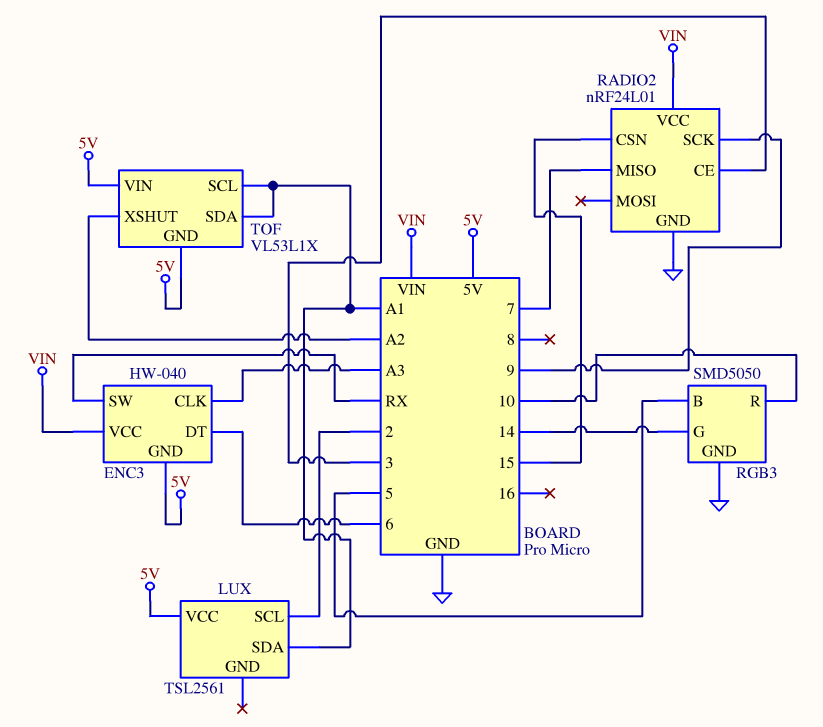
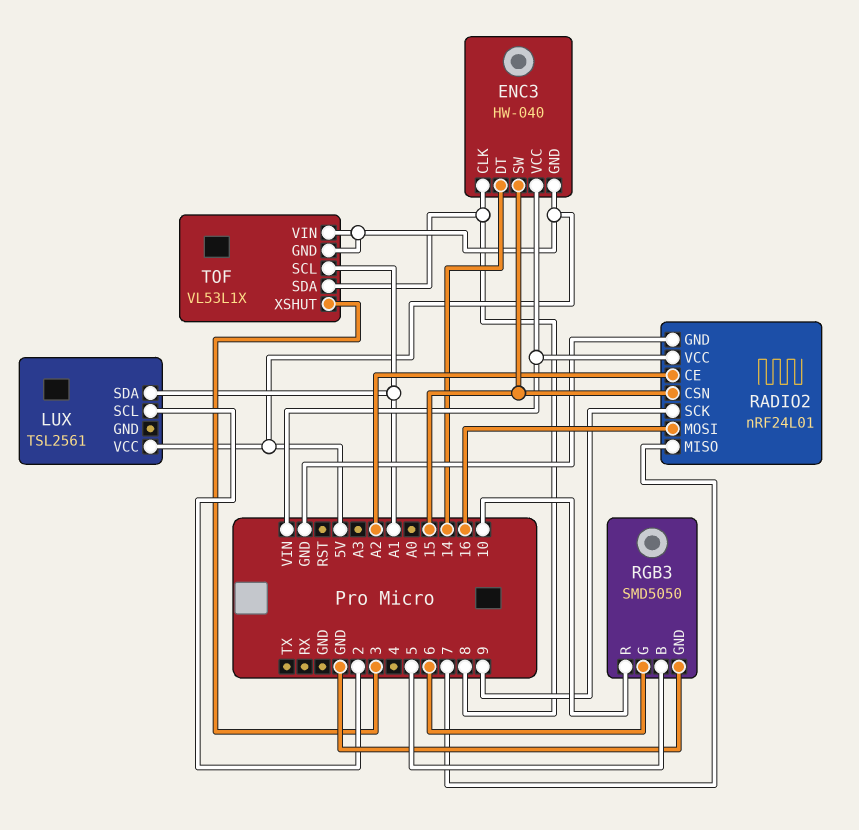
ENC3 pin CLK: A3 -> 8
ENC3 pin DT: 6 -> 14
ENC3 pin SW: RX -> 15
RADIO2 pin CE: 3 -> A2
RADIO2 pin MOSI: none -> 16
RGB3 pin G: 14 -> 6
TOF pin SDA: A1 -> 8
TOF pin XSHUT: A2 -> 3

